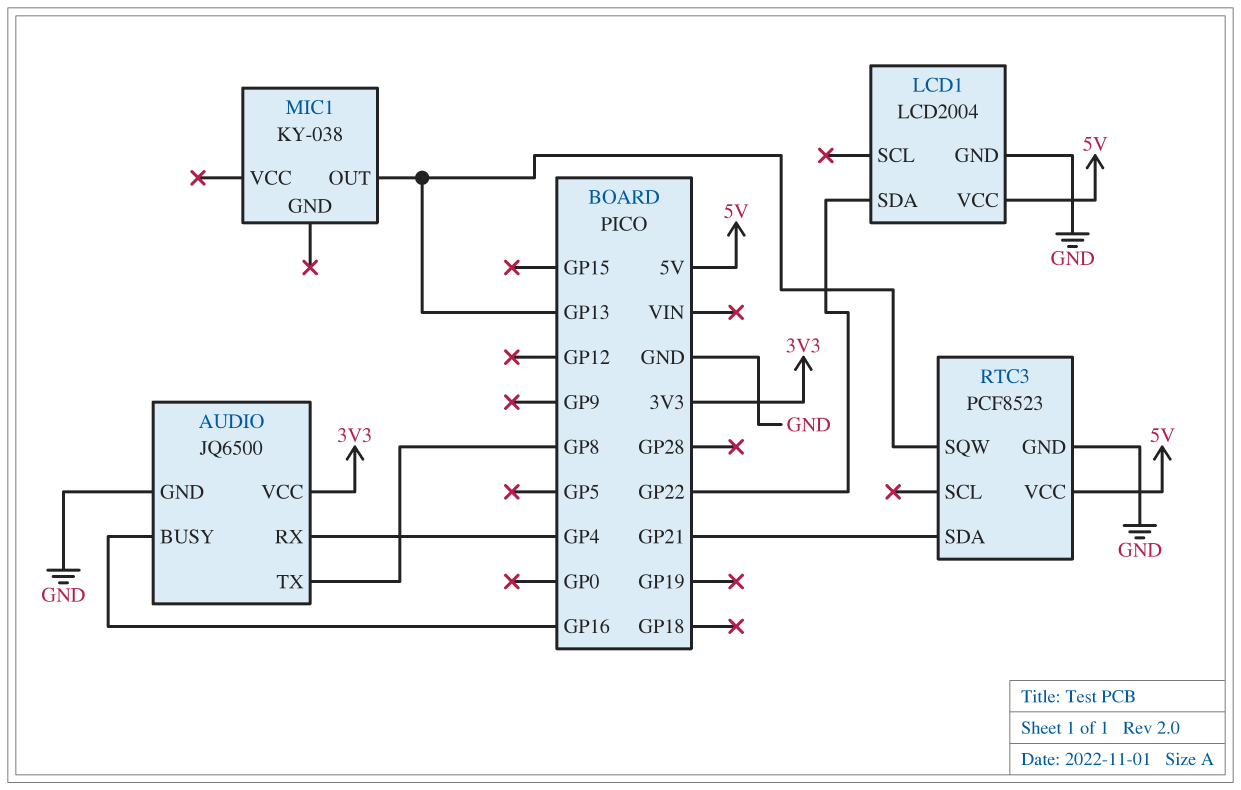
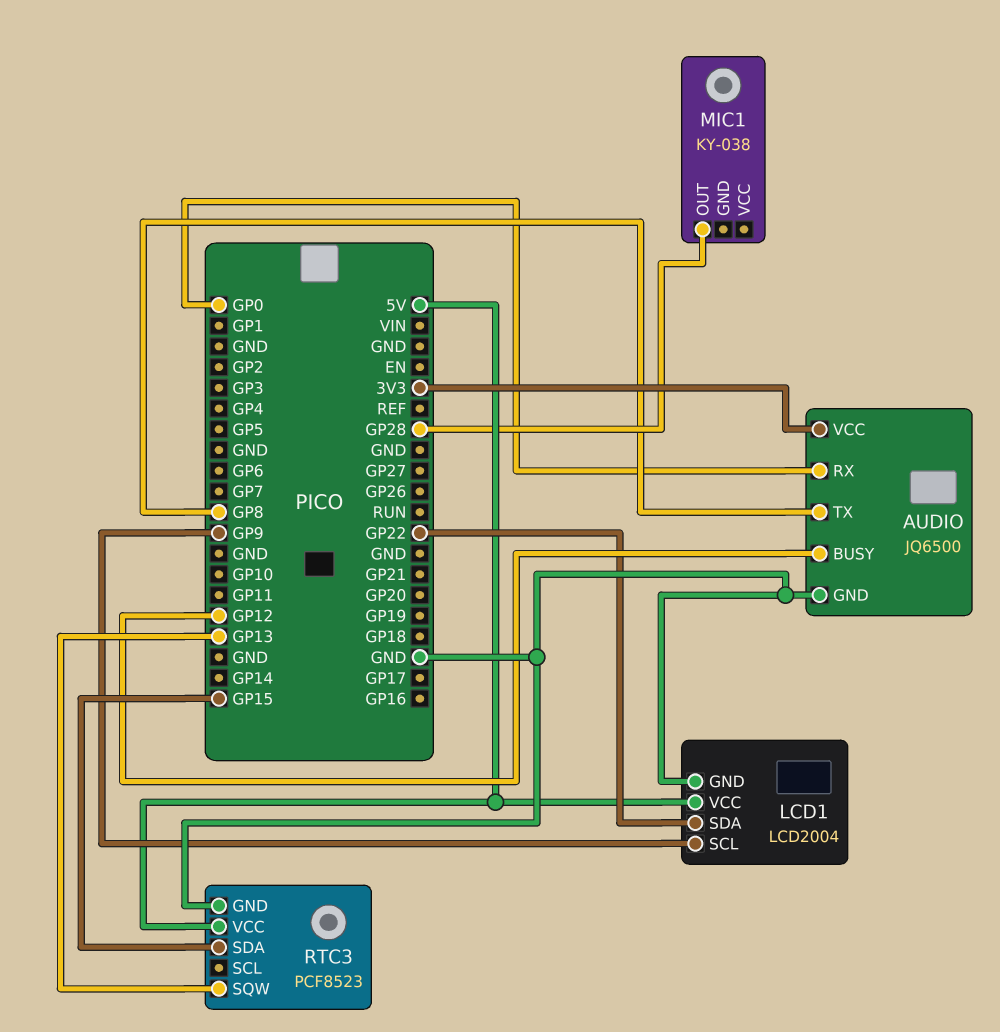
AUDIO pin BUSY: GP16 -> GP12
AUDIO pin RX: GP4 -> GP0
LCD1 pin SCL: none -> GP9
MIC1 pin OUT: GP13 -> GP28
RTC3 pin SDA: GP21 -> GP15

